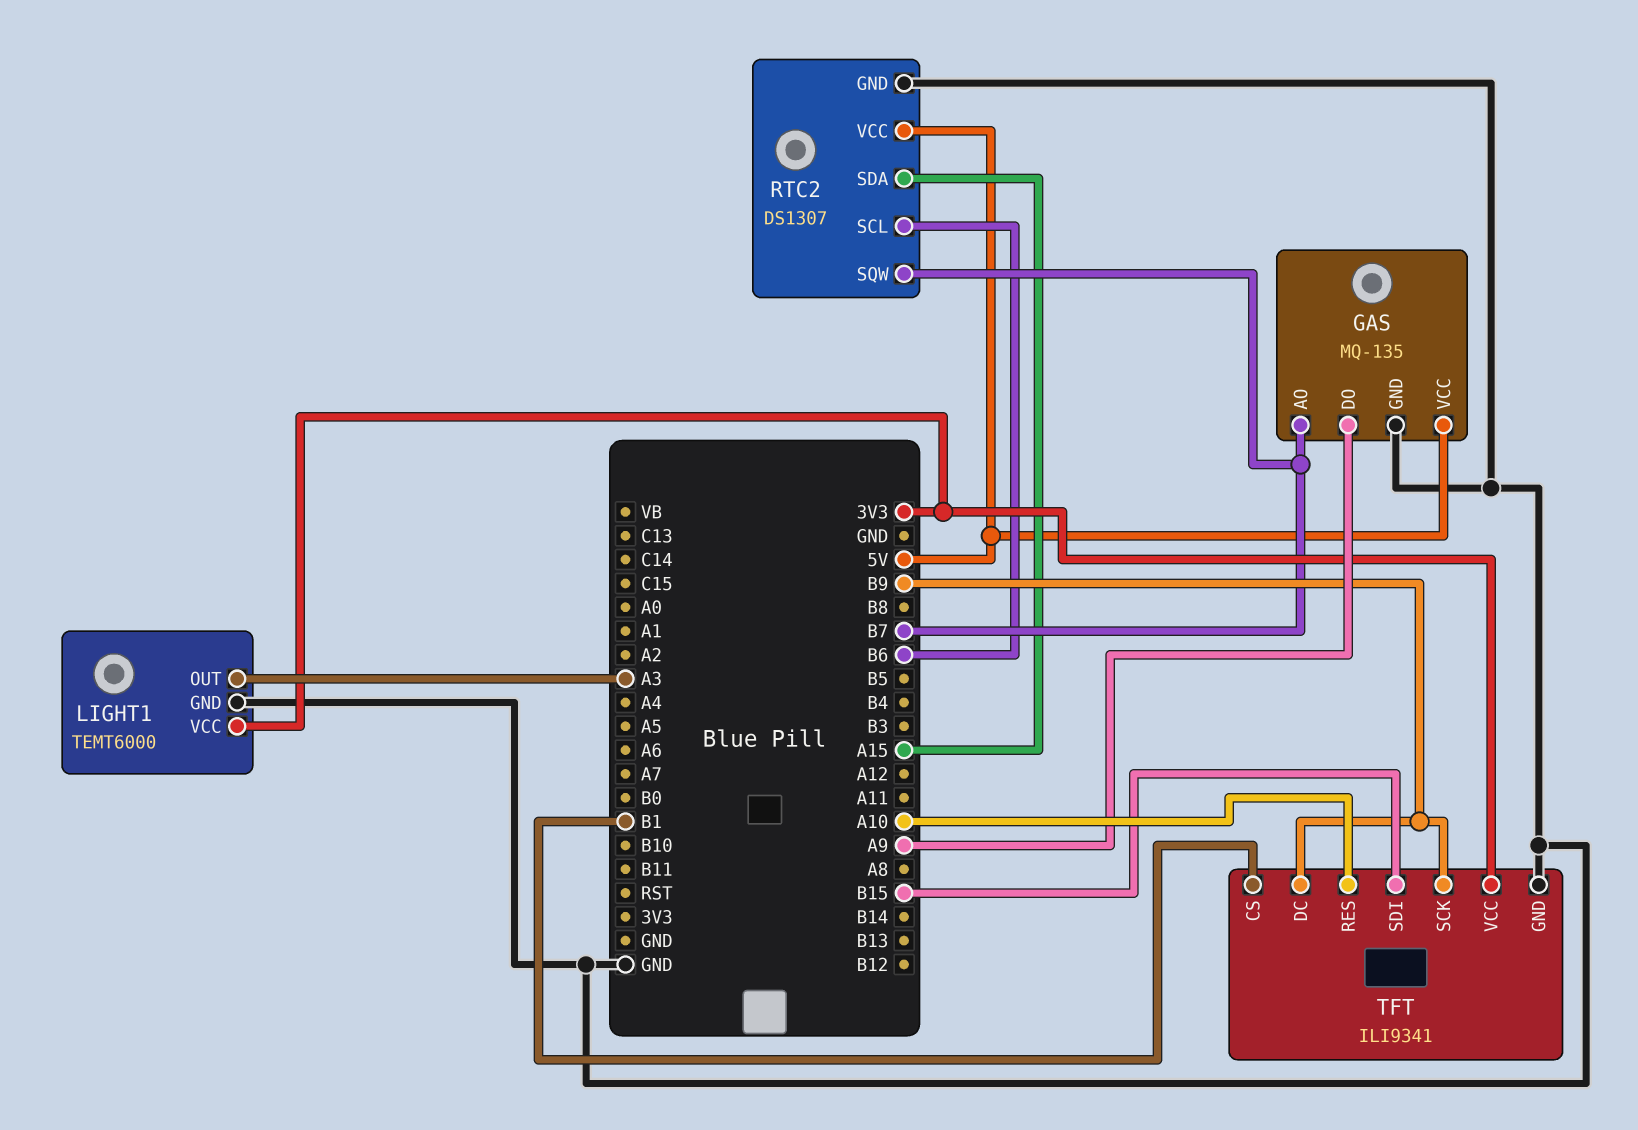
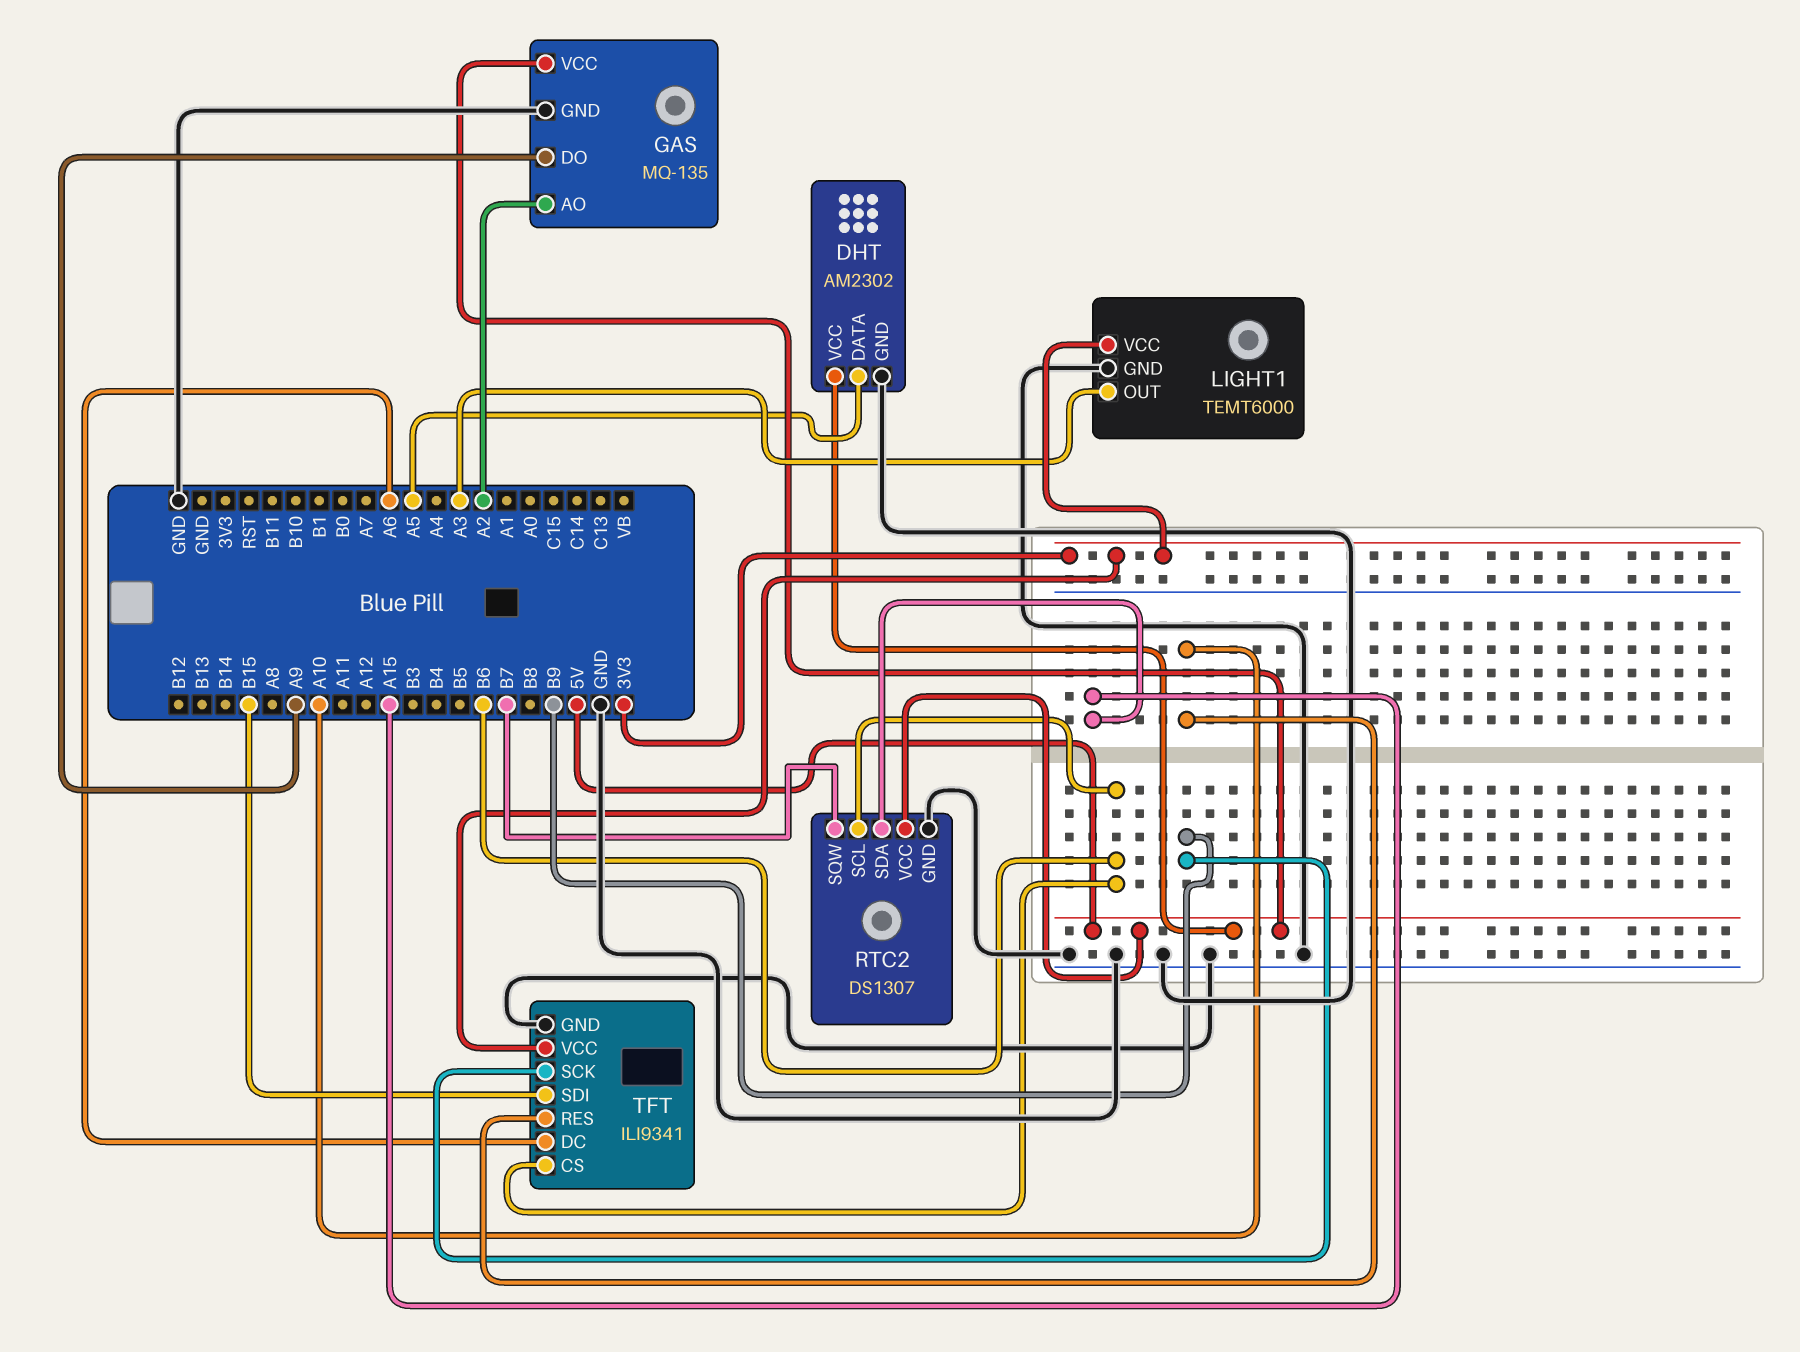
DHT: none -> AM2302
DHT pin DATA: none -> A5
DHT pin GND: none -> GND
DHT pin VCC: none -> 5V
GAS pin AO: B7 -> A2
TFT pin CS: B1 -> B6
TFT pin DC: B9 -> A6

